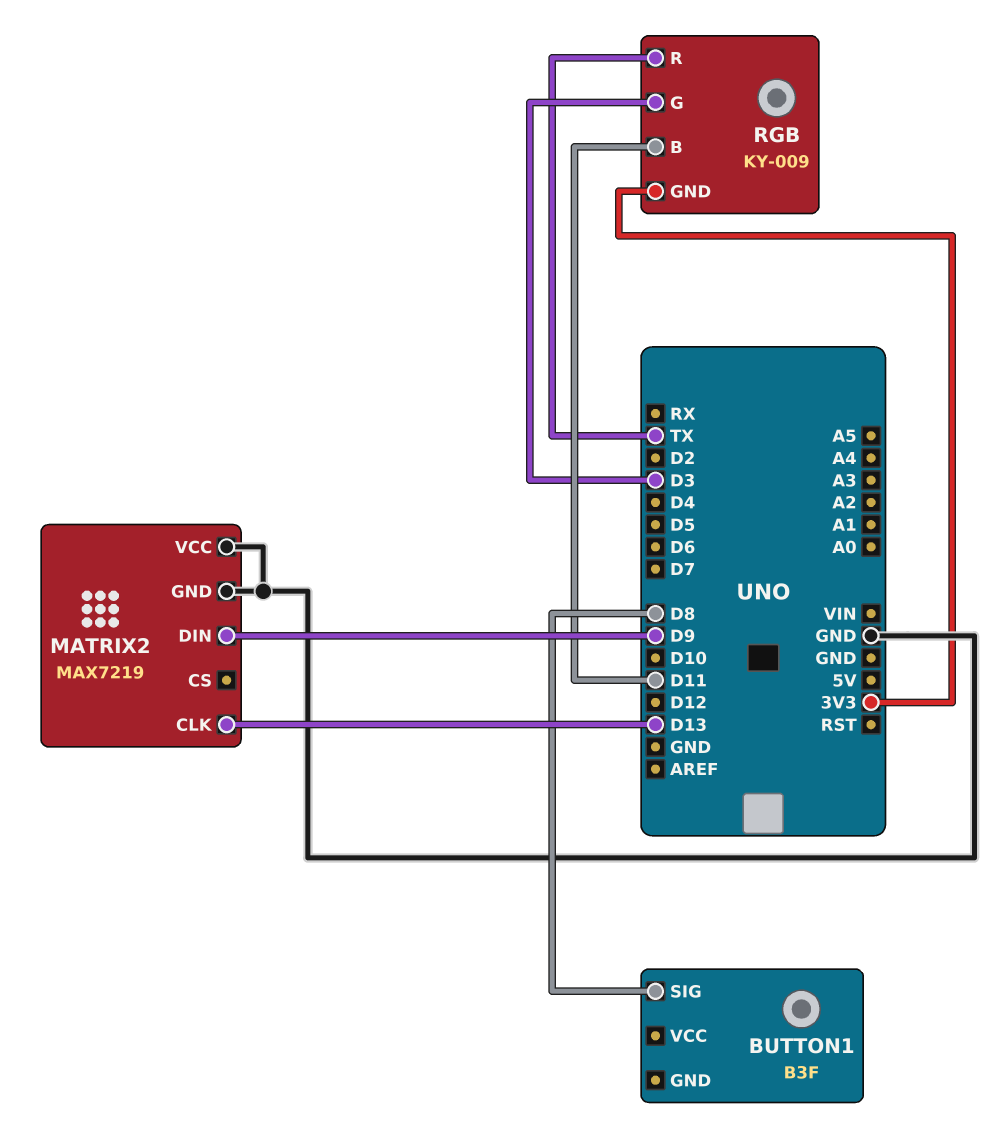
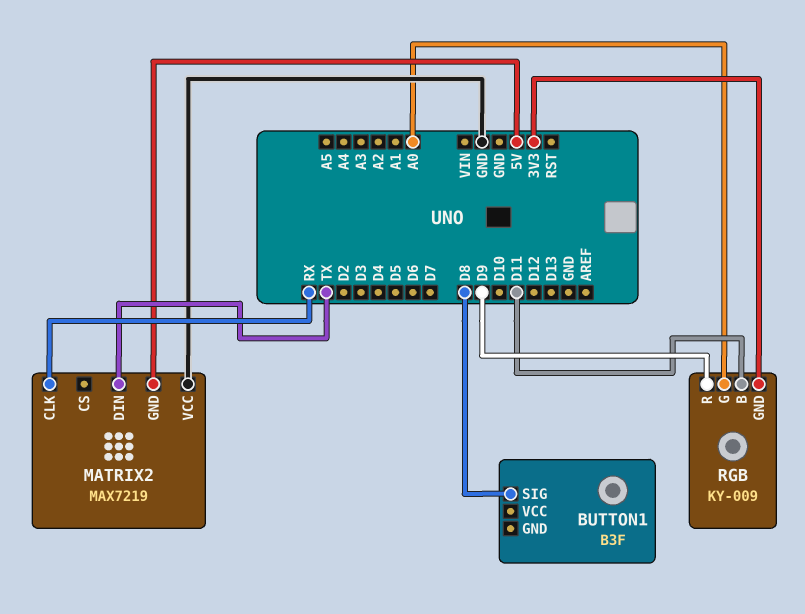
MATRIX2 pin CLK: D13 -> RX
MATRIX2 pin DIN: D9 -> TX
MATRIX2 pin GND: GND -> 5V
RGB pin G: D3 -> A0
RGB pin R: TX -> D9

